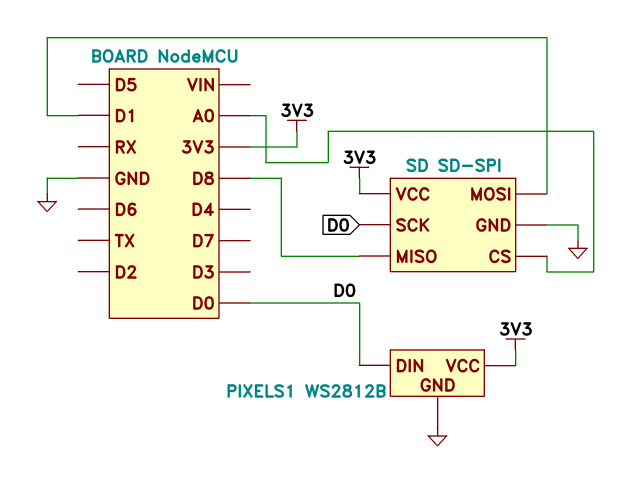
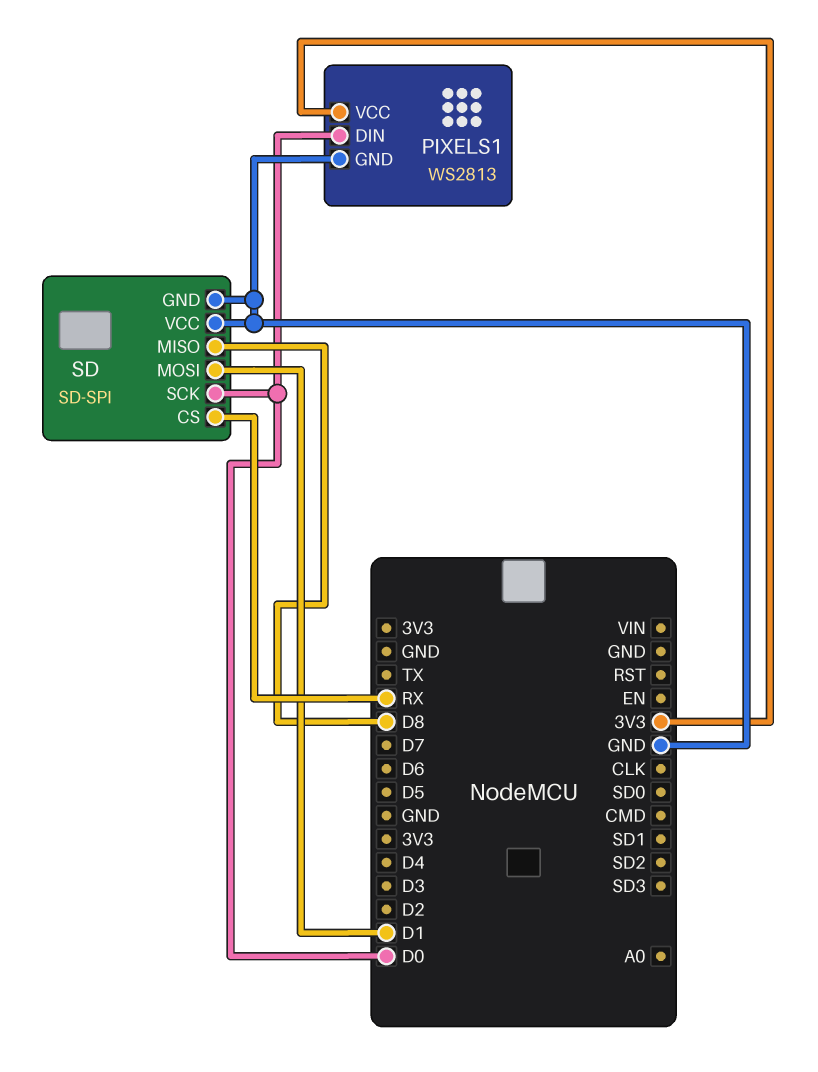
PIXELS1: WS2812B -> WS2813
SD pin CS: A0 -> RX
SD pin VCC: 3V3 -> GND

